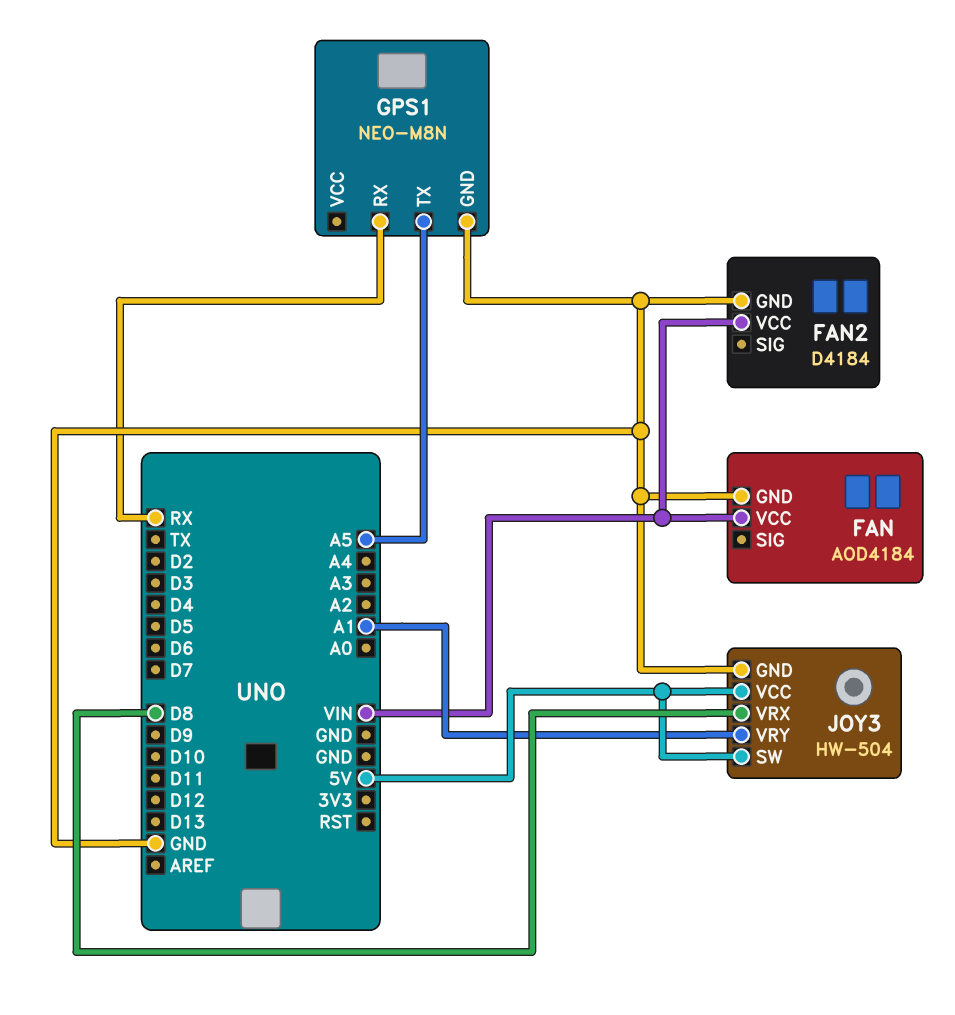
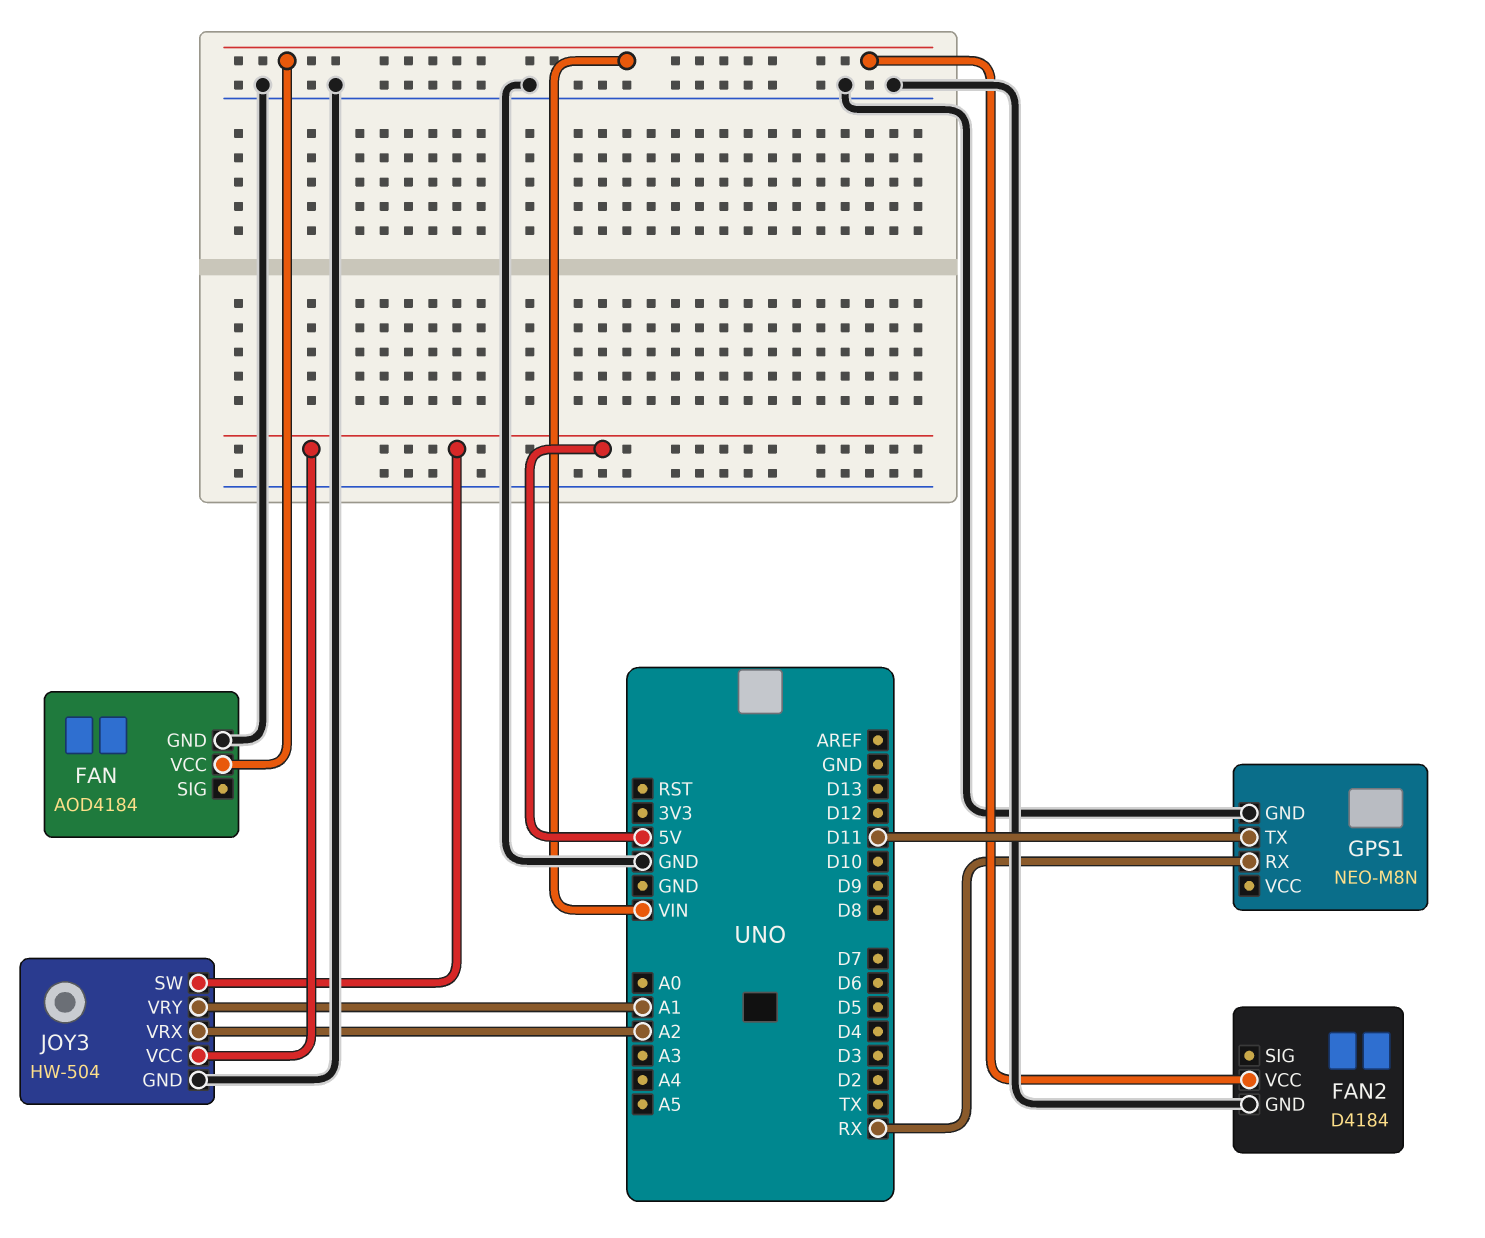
GPS1 pin TX: A5 -> D11
JOY3 pin VRX: D8 -> A2

